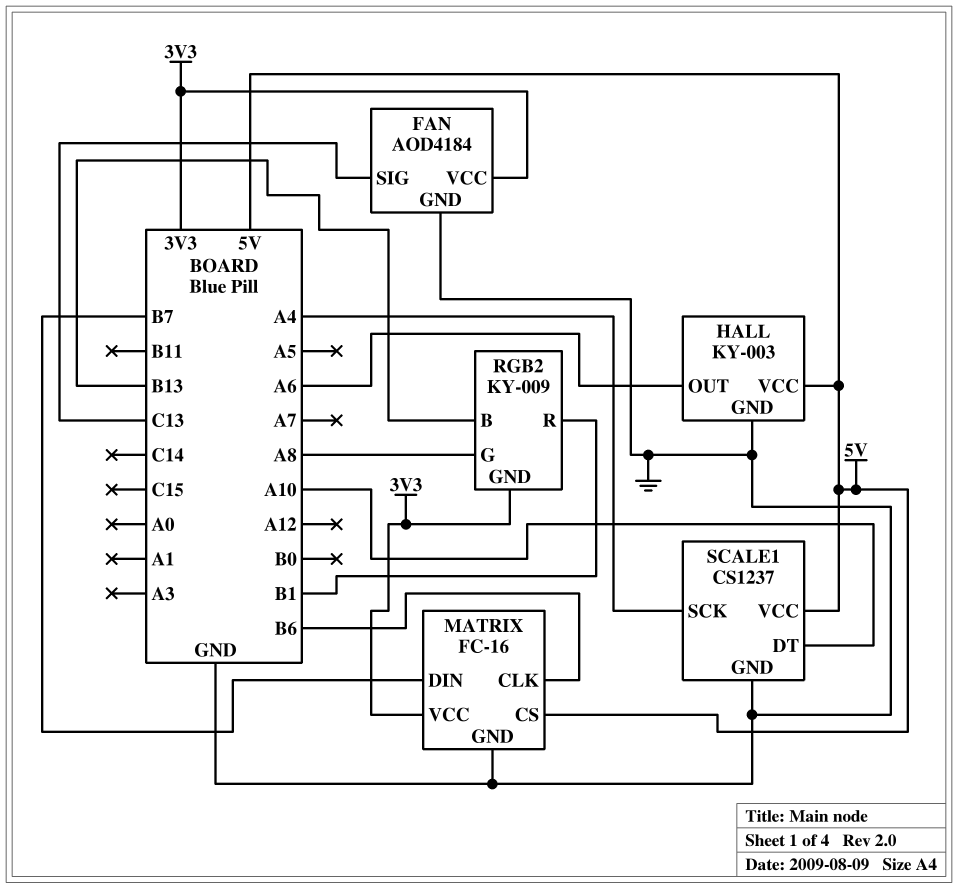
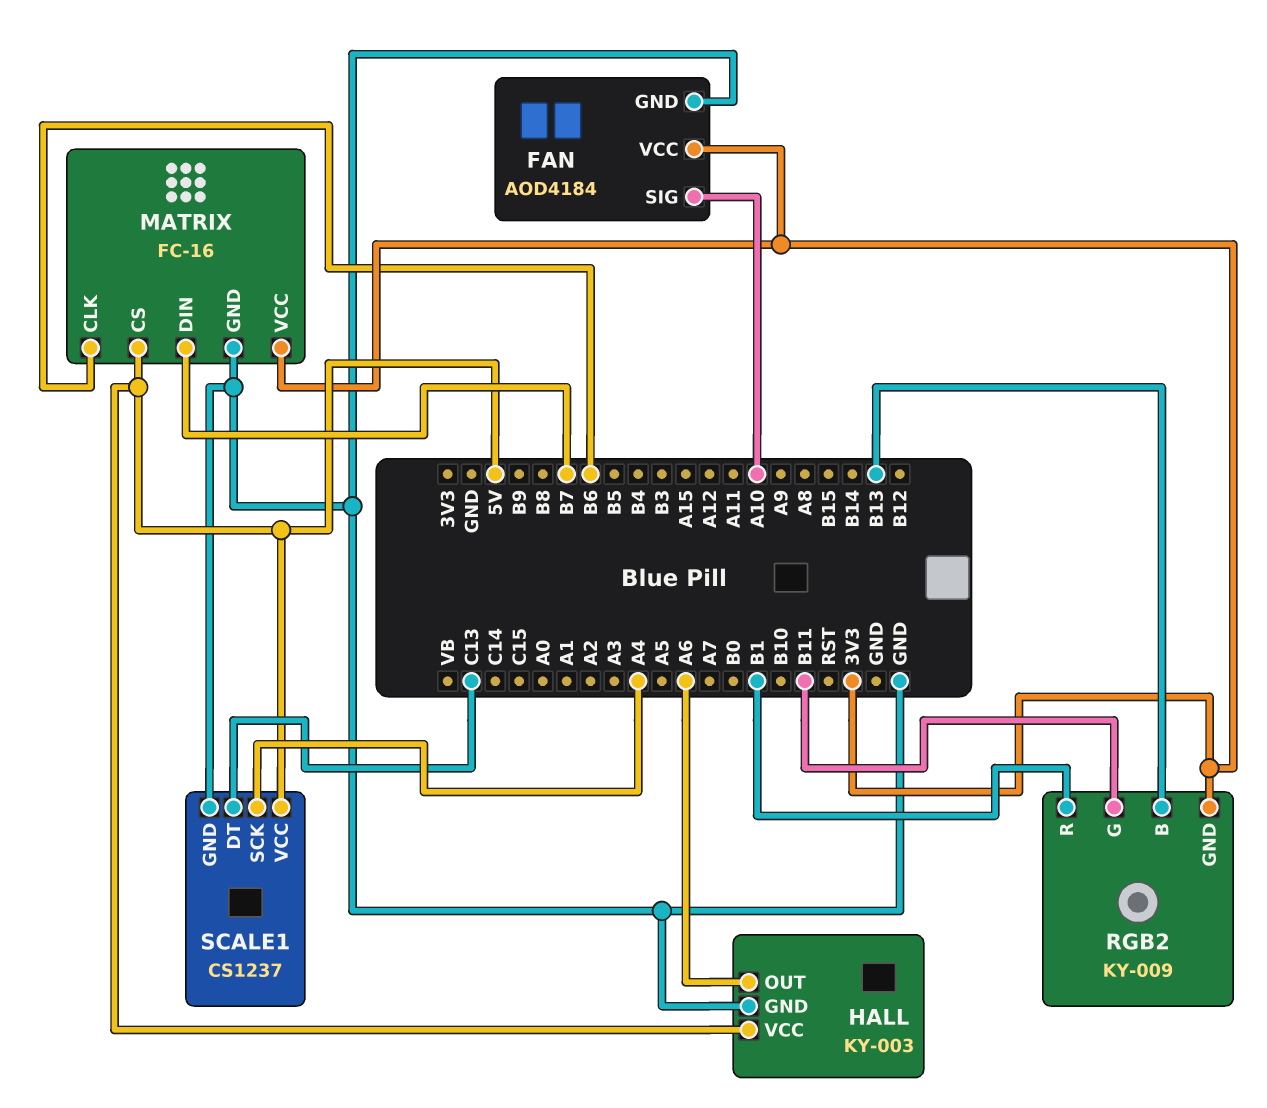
FAN pin SIG: C13 -> A10
RGB2 pin G: A8 -> B11
SCALE1 pin DT: A10 -> C13

